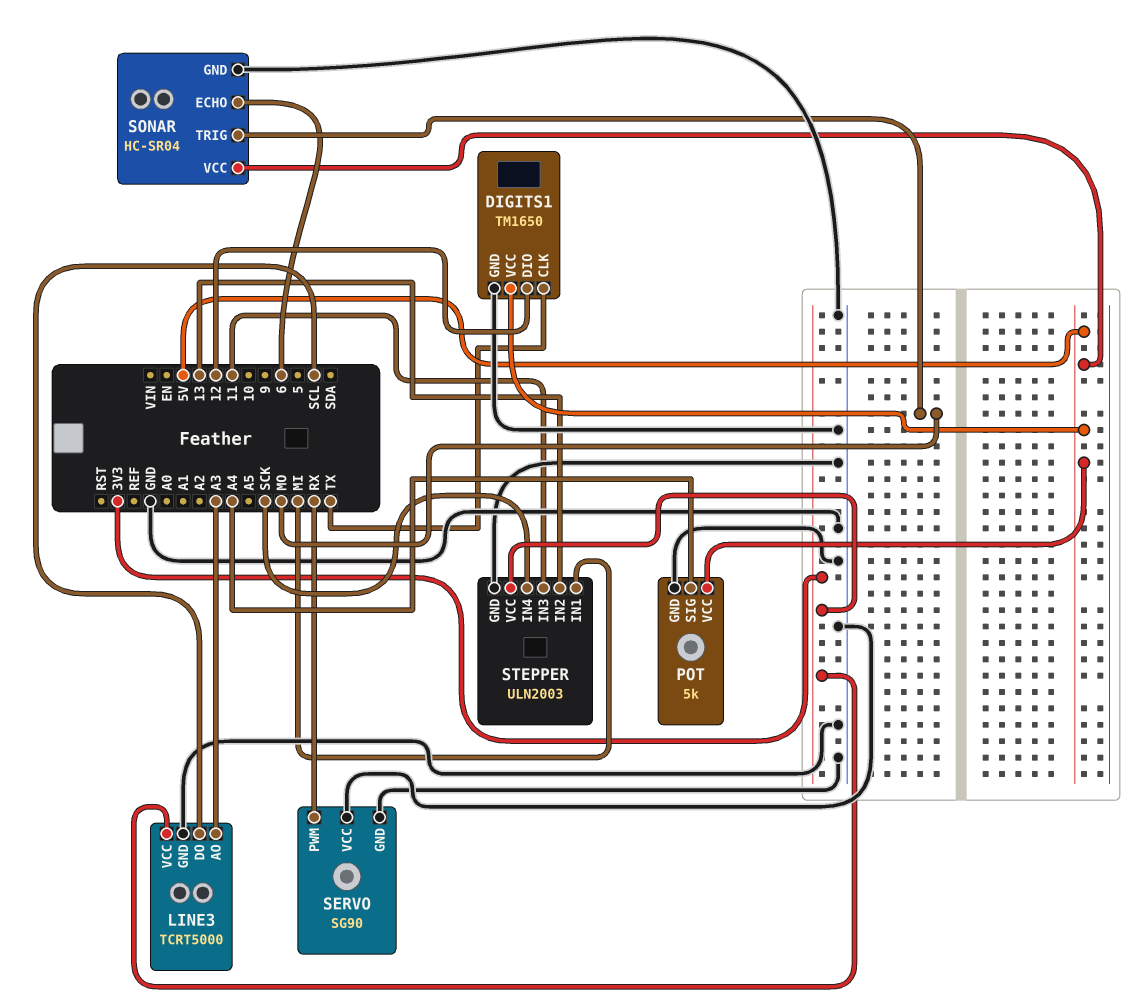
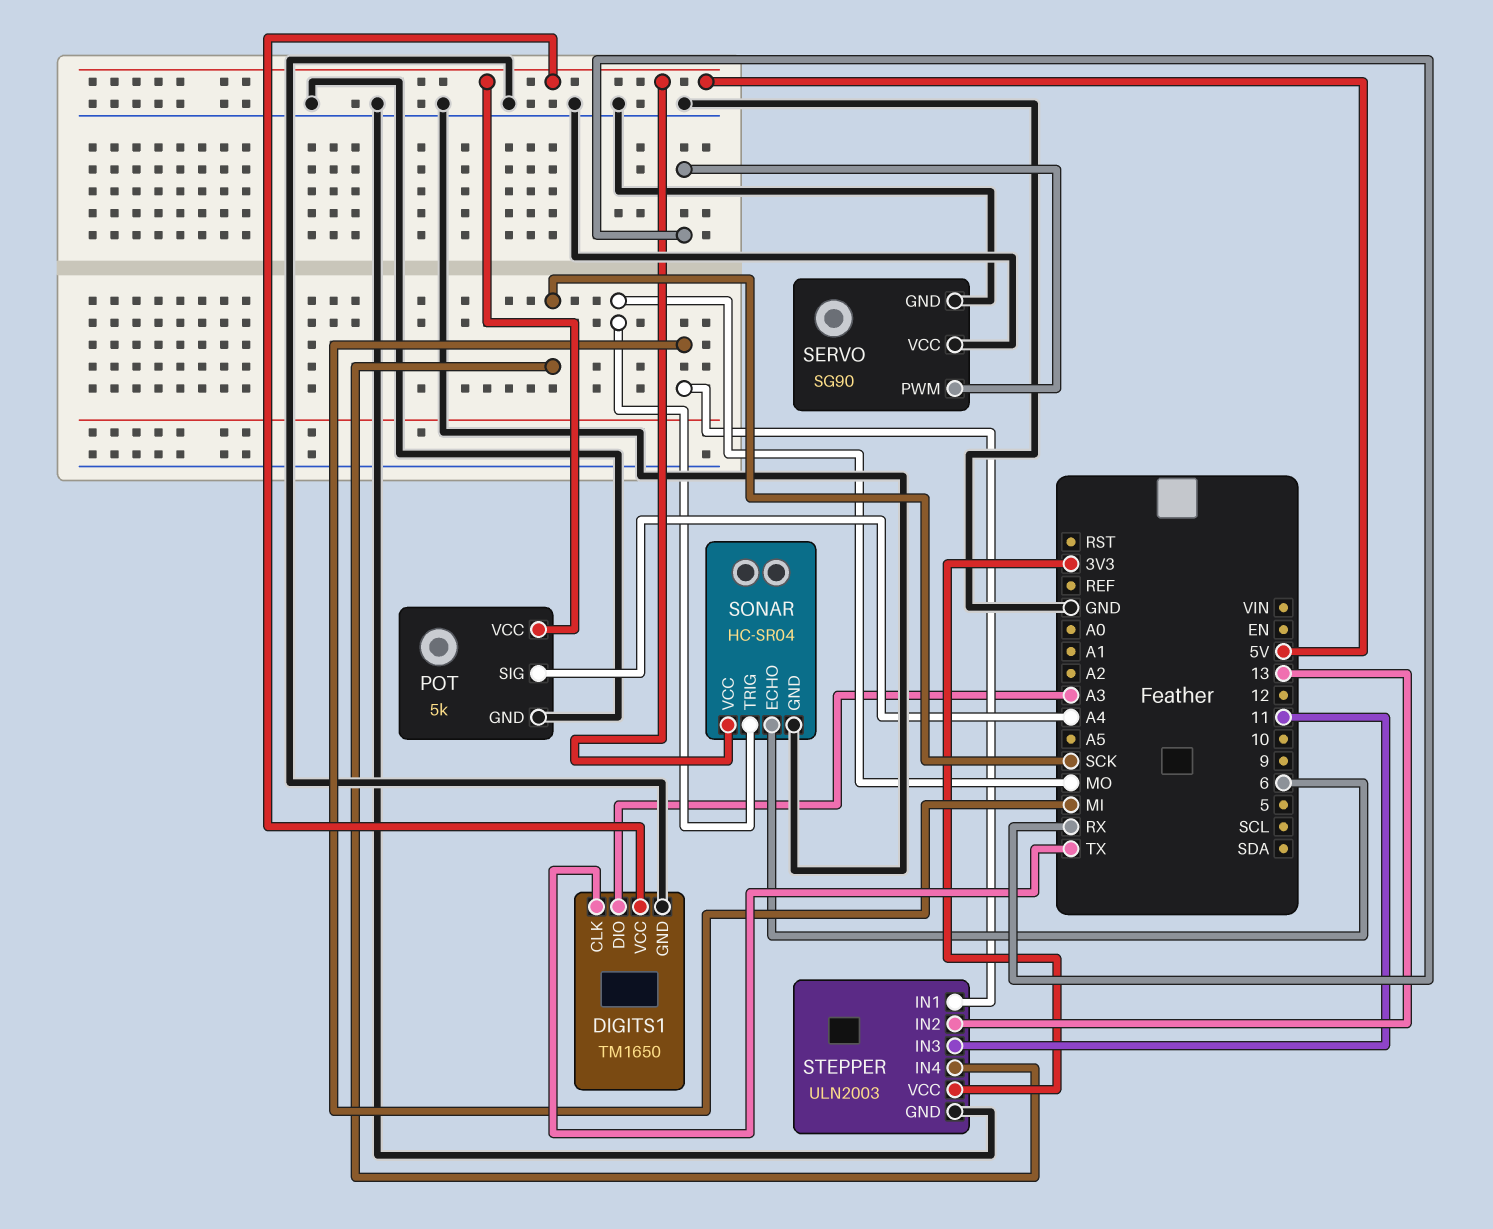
DIGITS1 pin DIO: 12 -> A3
LINE3: TCRT5000 -> none
LINE3 pin AO: A3 -> none
LINE3 pin DO: SCL -> none
LINE3 pin GND: GND -> none
LINE3 pin VCC: 3V3 -> none

